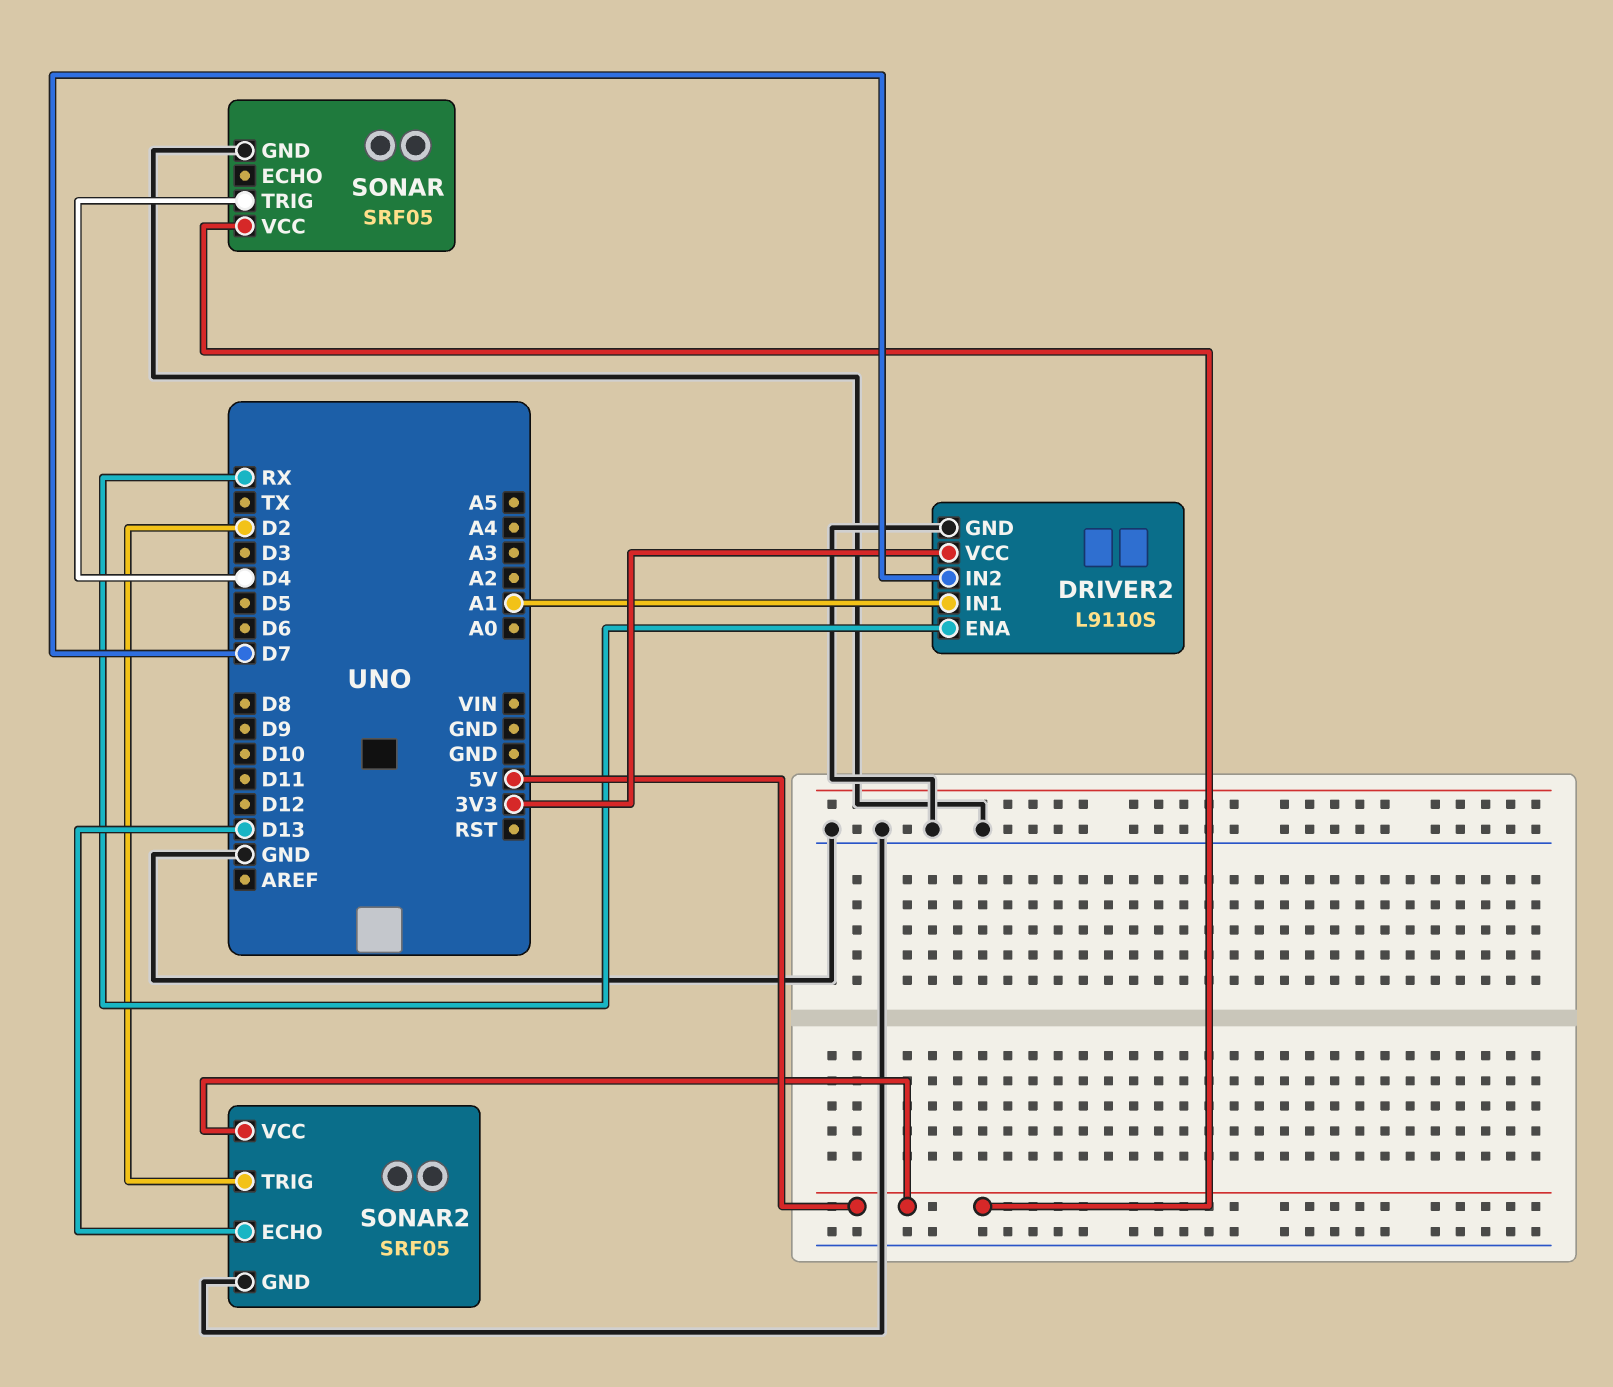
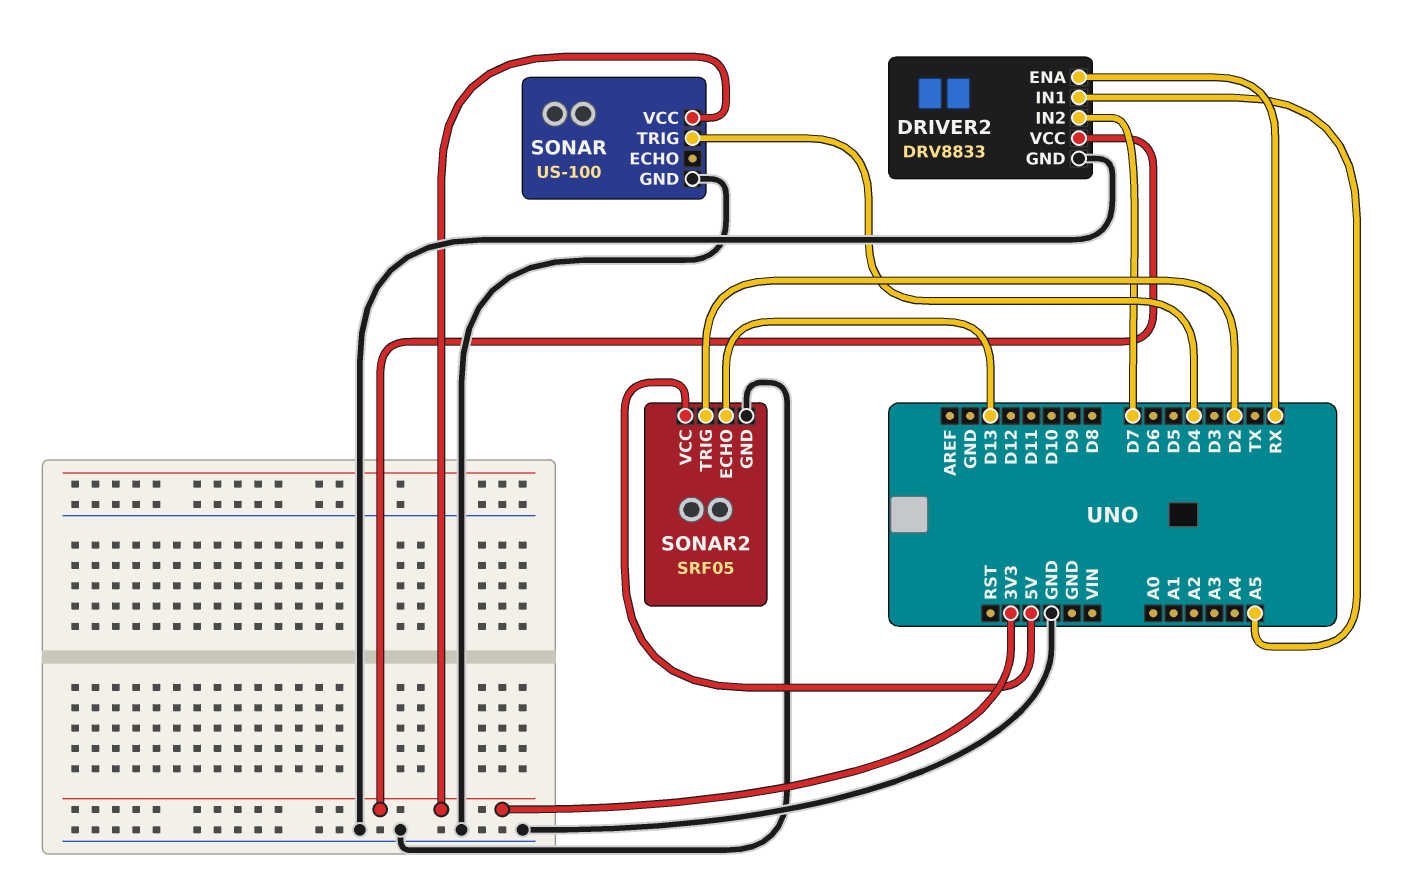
DRIVER2: L9110S -> DRV8833
DRIVER2 pin IN1: A1 -> A5
SONAR: SRF05 -> US-100
SONAR pin VCC: 5V -> 3V3

